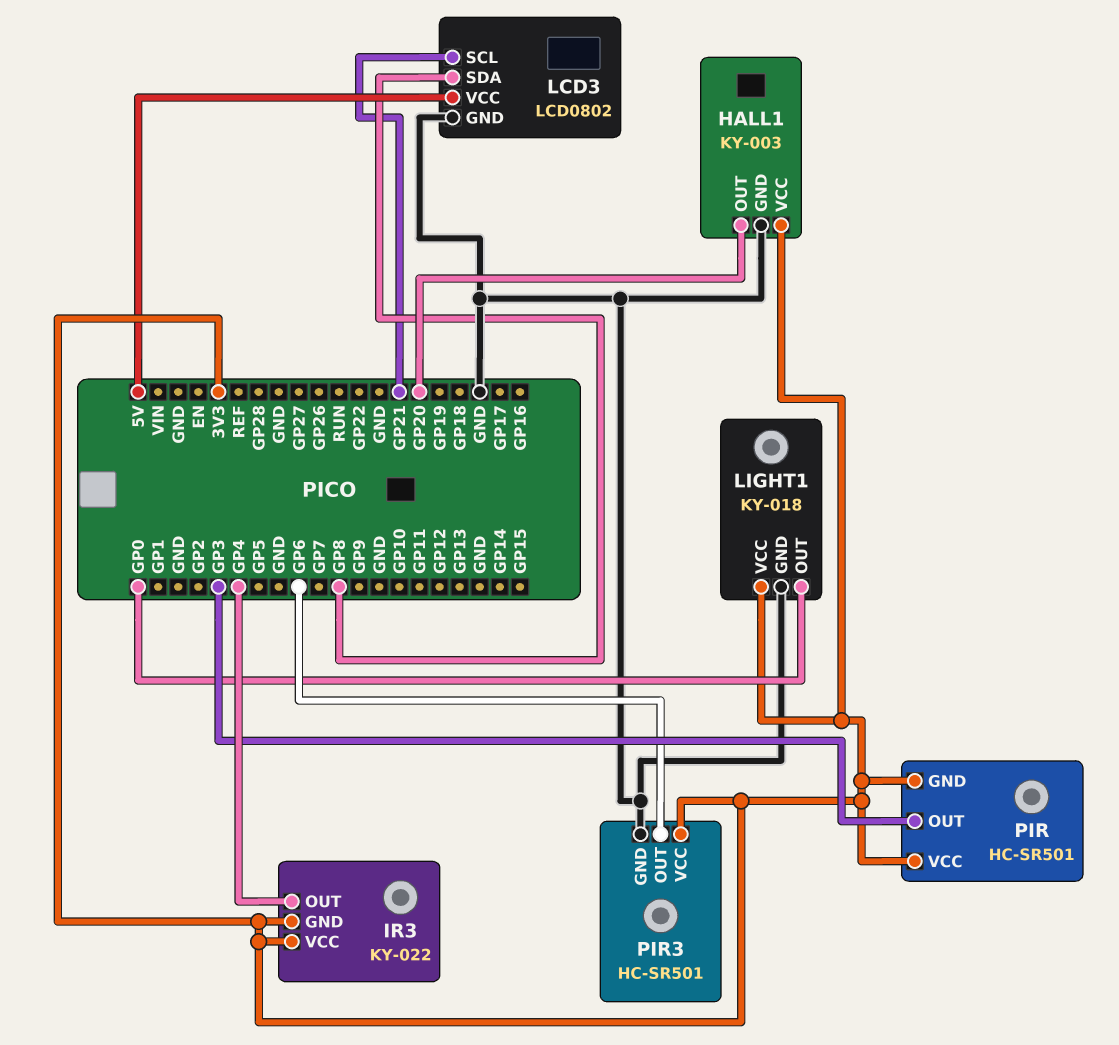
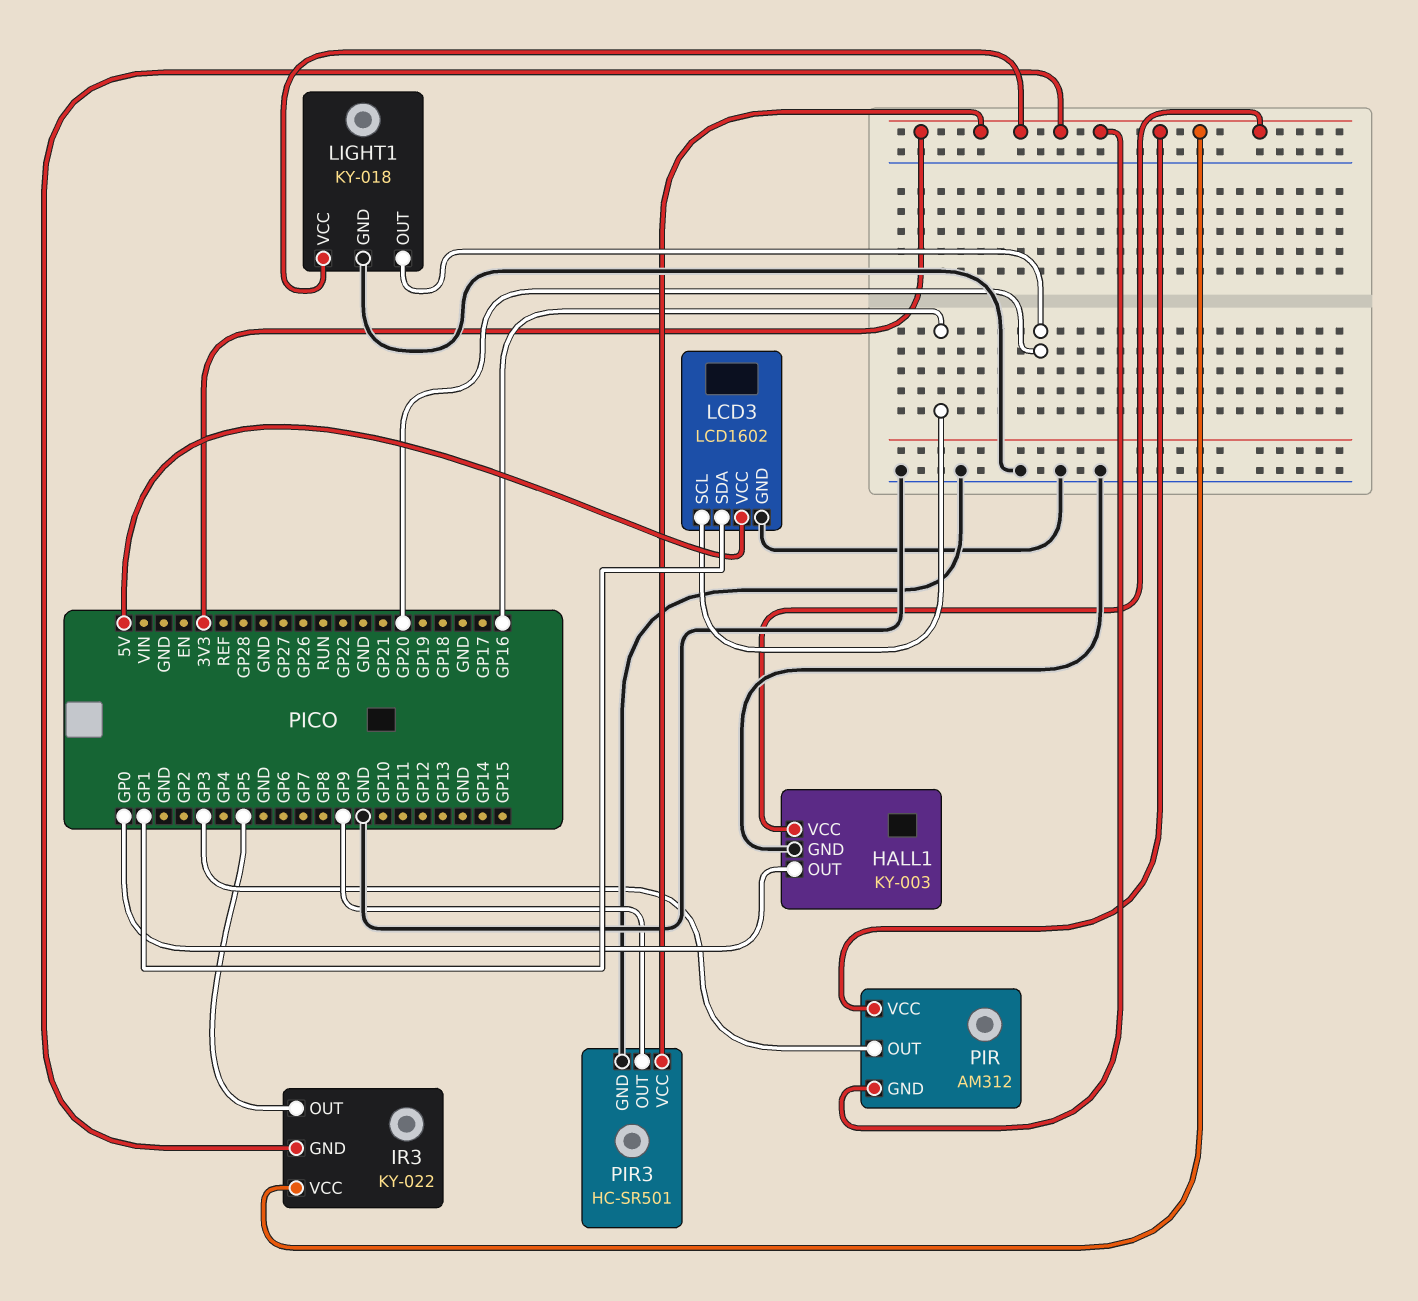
HALL1 pin OUT: GP20 -> GP0
IR3 pin OUT: GP4 -> GP5
LCD3: LCD0802 -> LCD1602
LCD3 pin SCL: GP21 -> GP16
LCD3 pin SDA: GP8 -> GP1
LIGHT1 pin OUT: GP0 -> GP20
PIR: HC-SR501 -> AM312
PIR3 pin OUT: GP6 -> GP9

